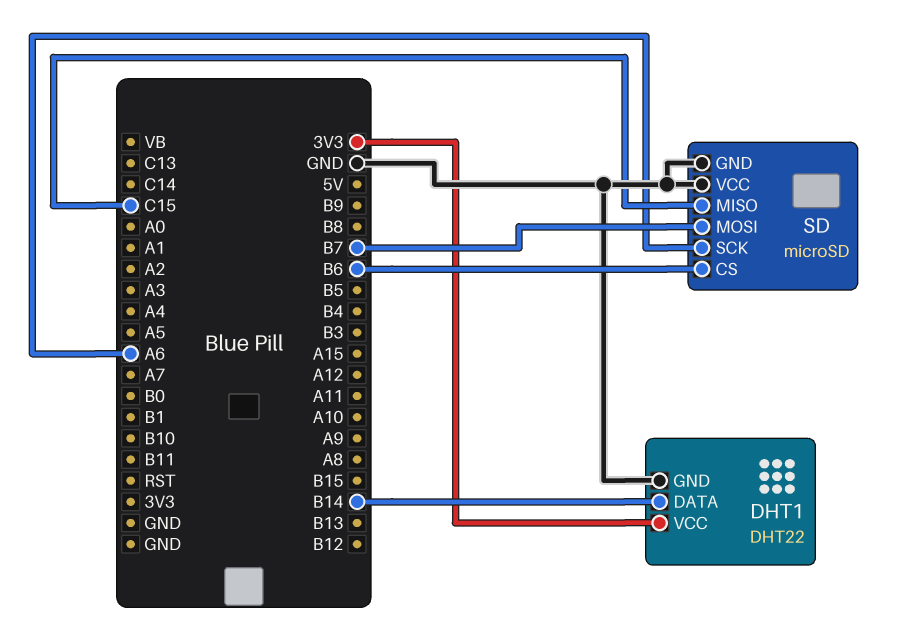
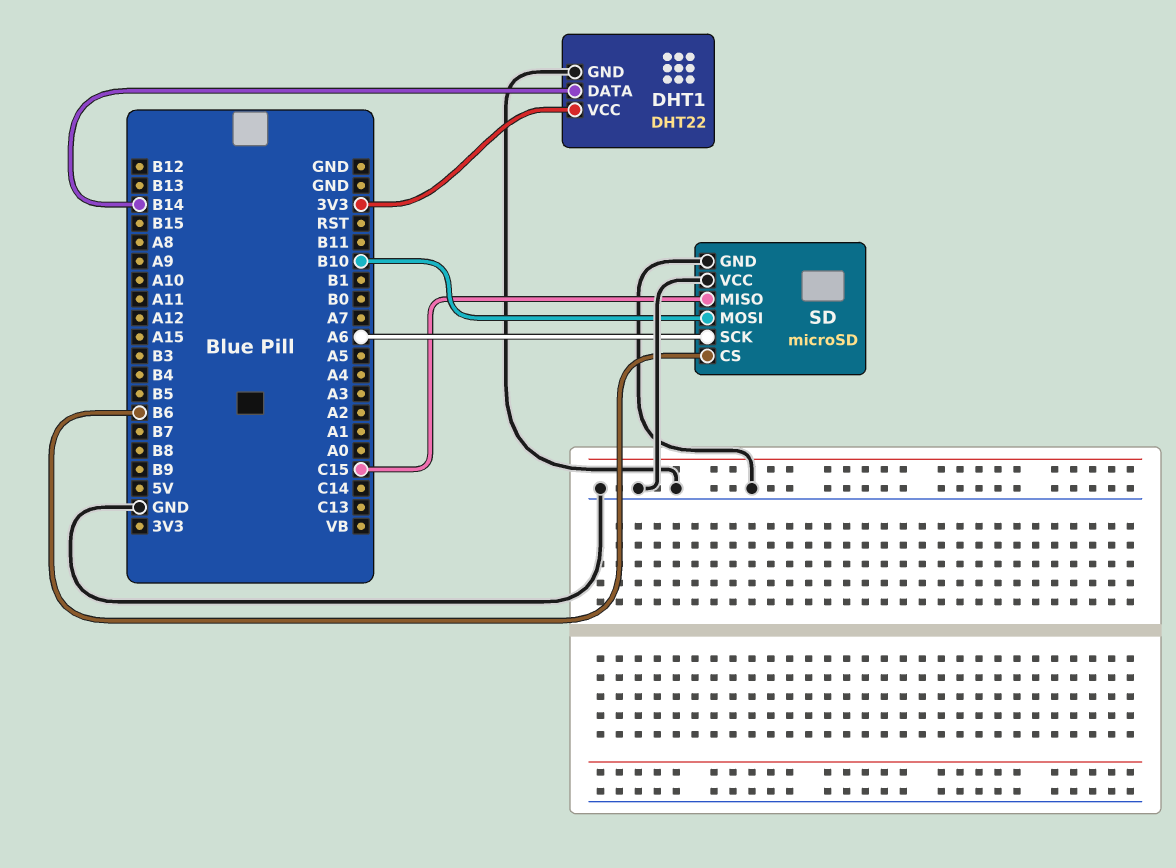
SD pin MOSI: B7 -> B10

